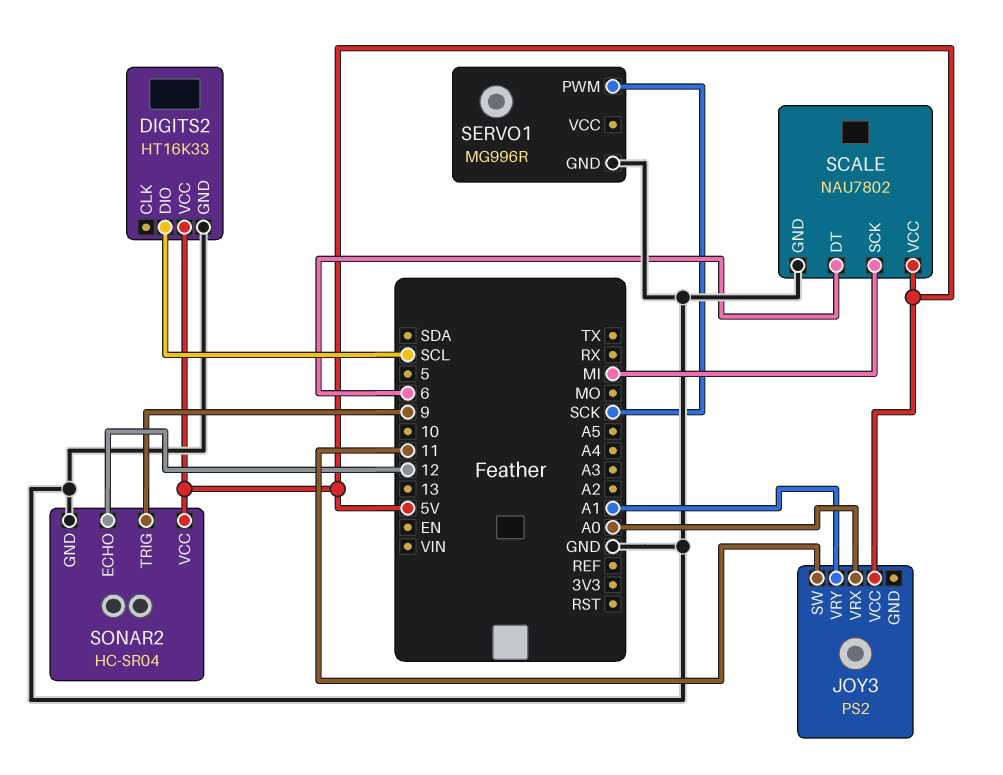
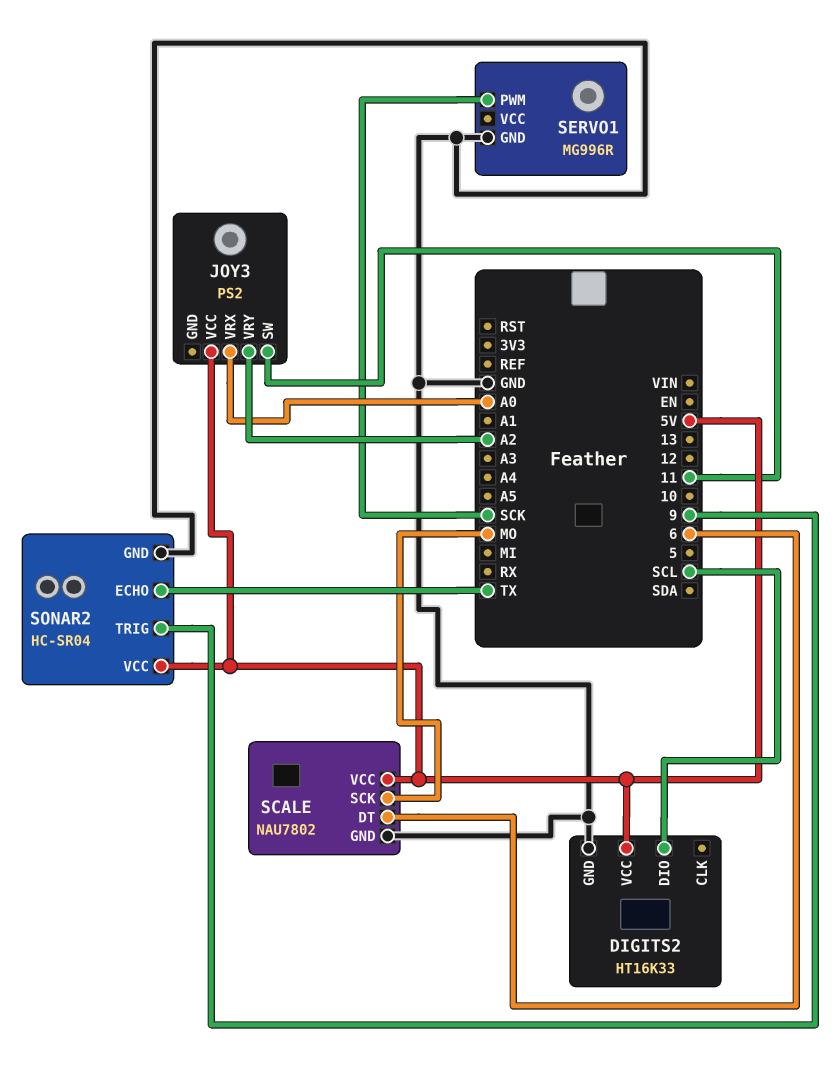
JOY3 pin VRY: A1 -> A2
SCALE pin SCK: MI -> MO
SONAR2 pin ECHO: 12 -> TX

